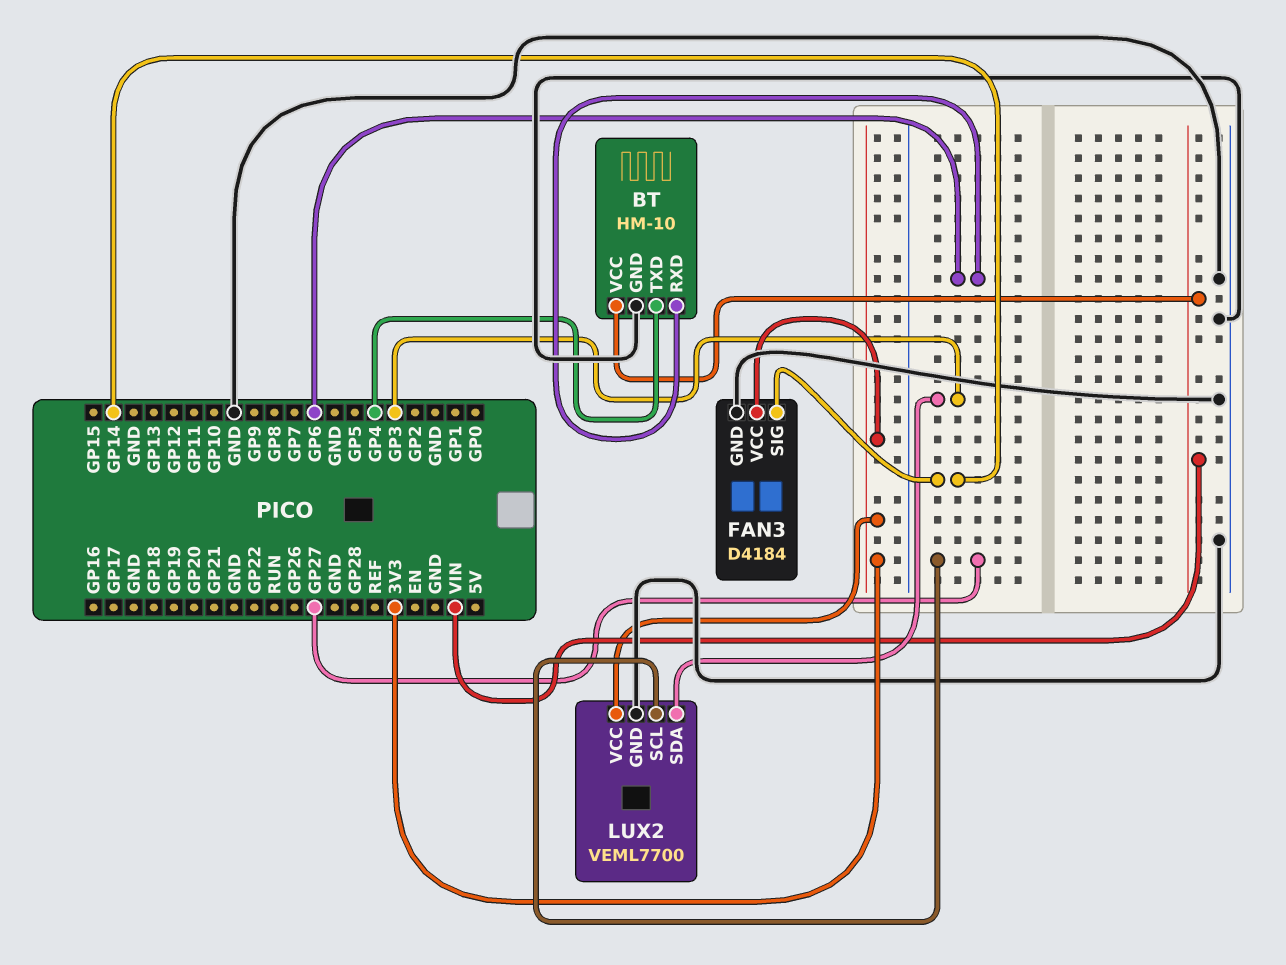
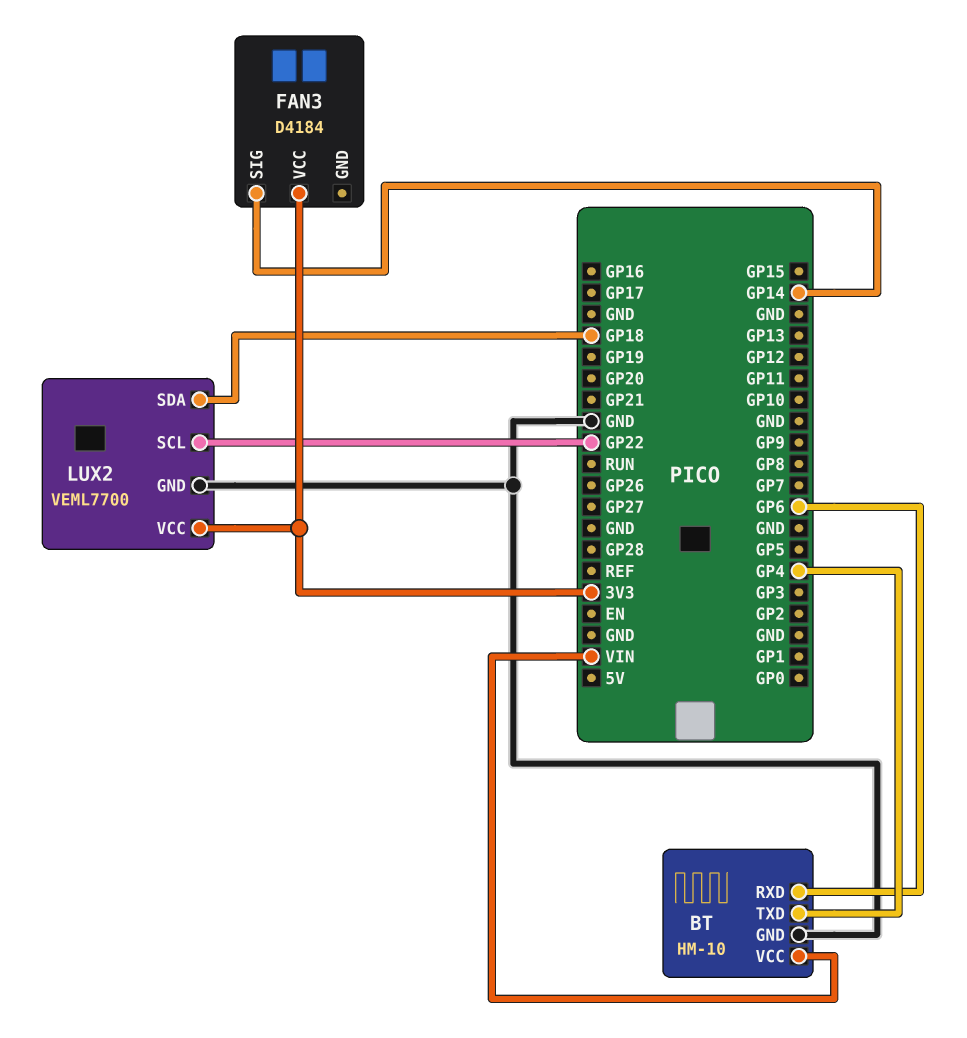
FAN3 pin GND: GND -> none
LUX2 pin SCL: GP27 -> GP22
LUX2 pin SDA: GP3 -> GP18

